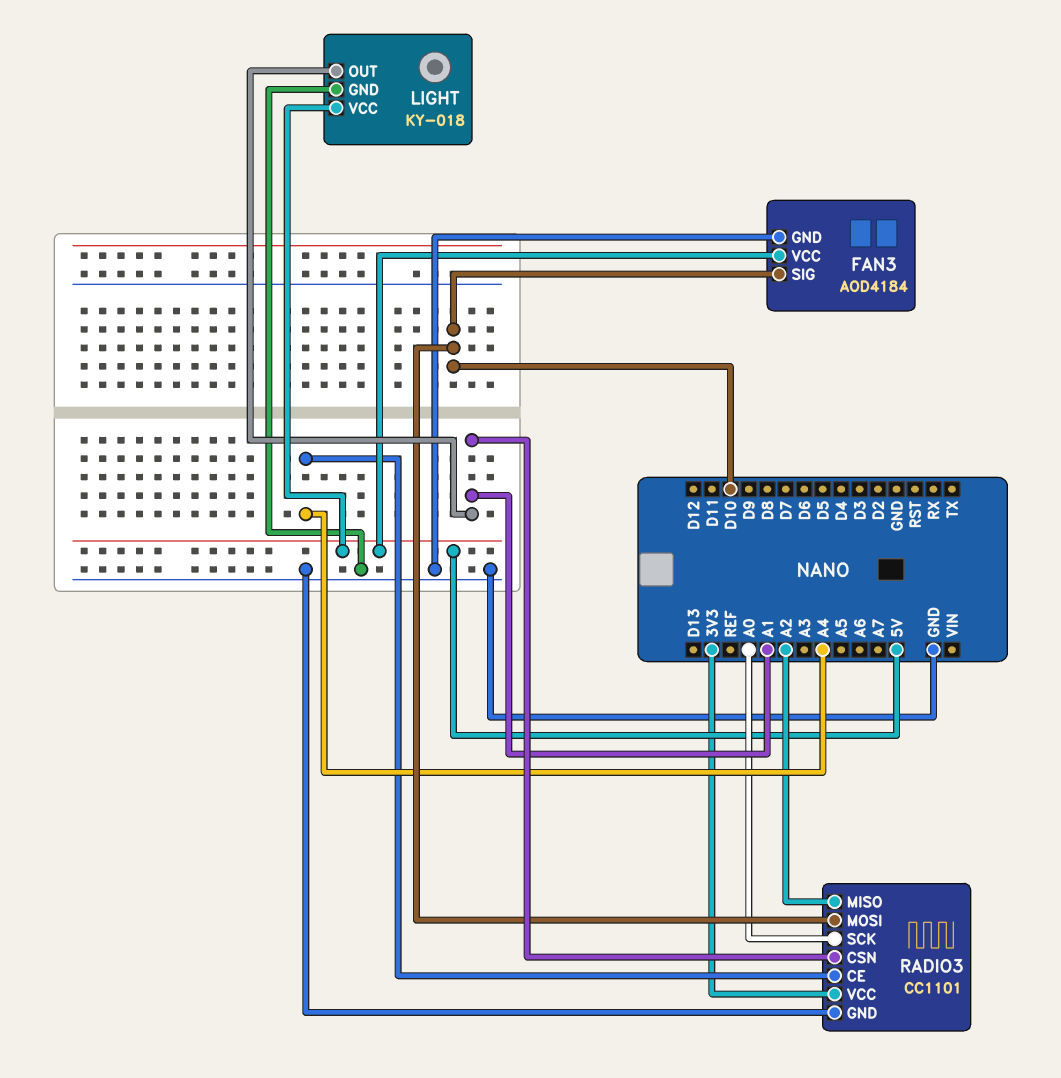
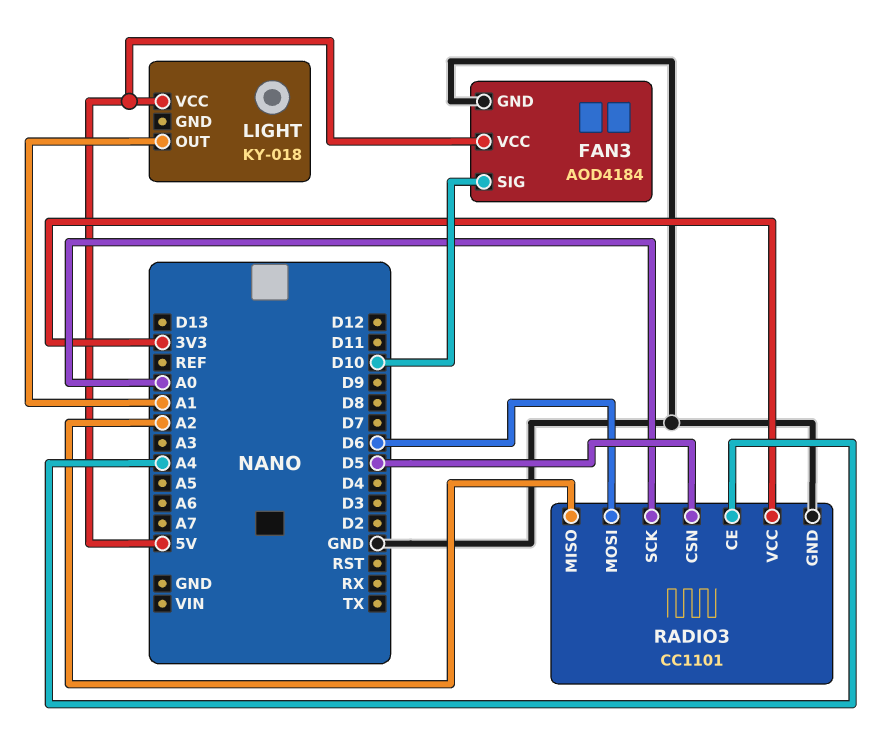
LIGHT pin GND: GND -> none
RADIO3 pin CSN: A1 -> D5
RADIO3 pin MOSI: D10 -> D6

